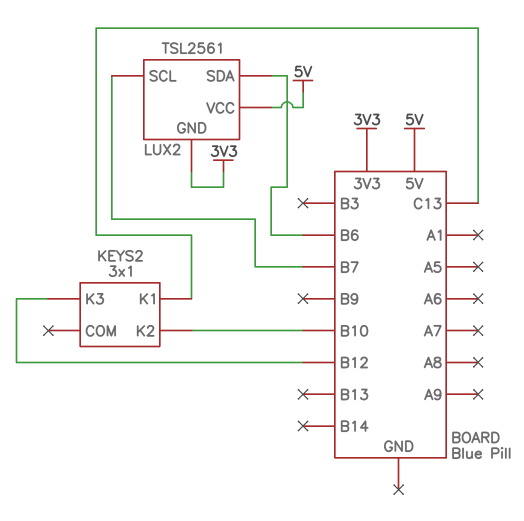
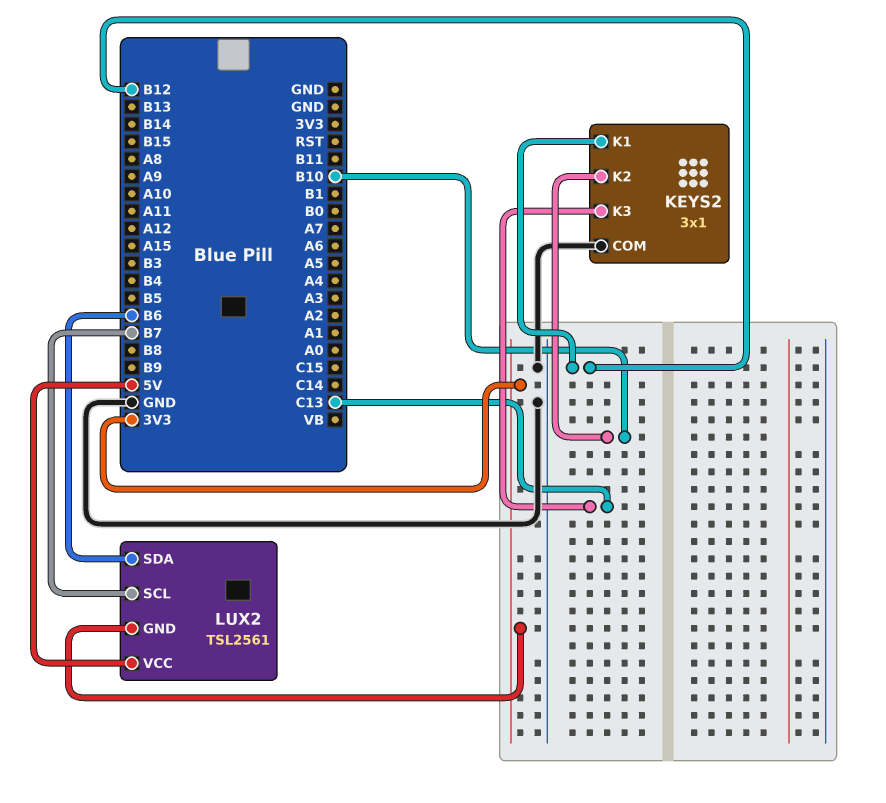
KEYS2 pin COM: none -> GND
KEYS2 pin K1: C13 -> B12
KEYS2 pin K3: B12 -> C13

